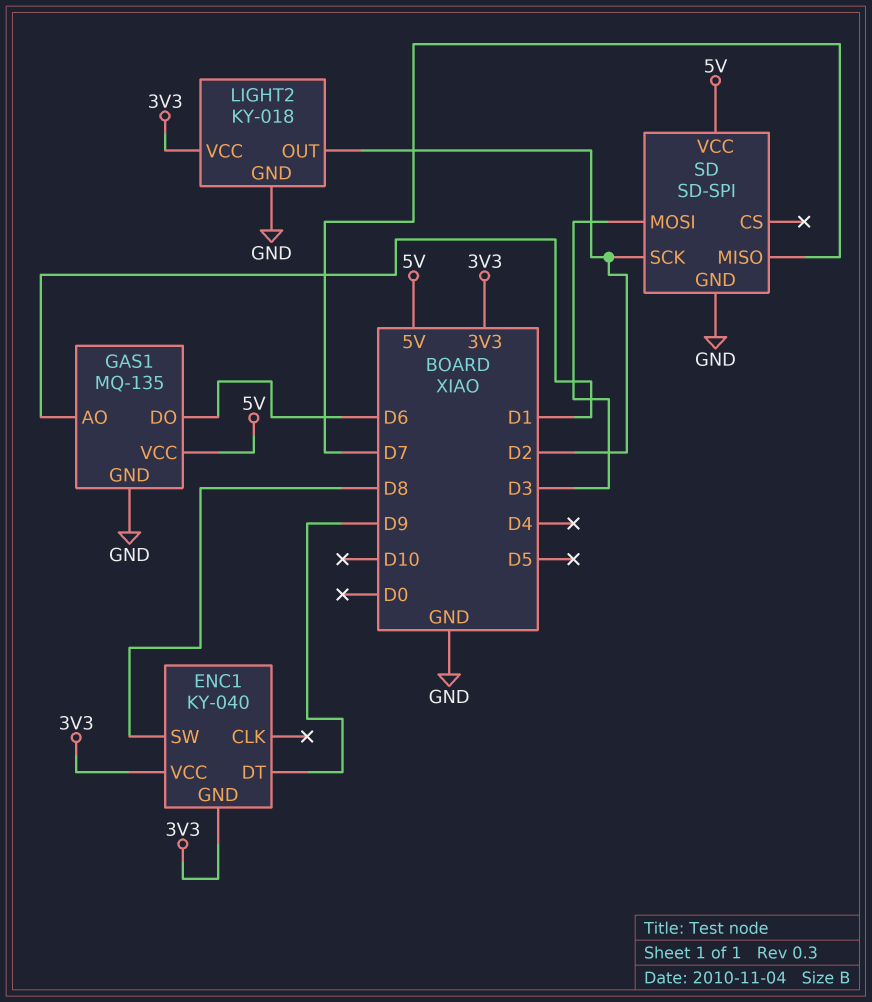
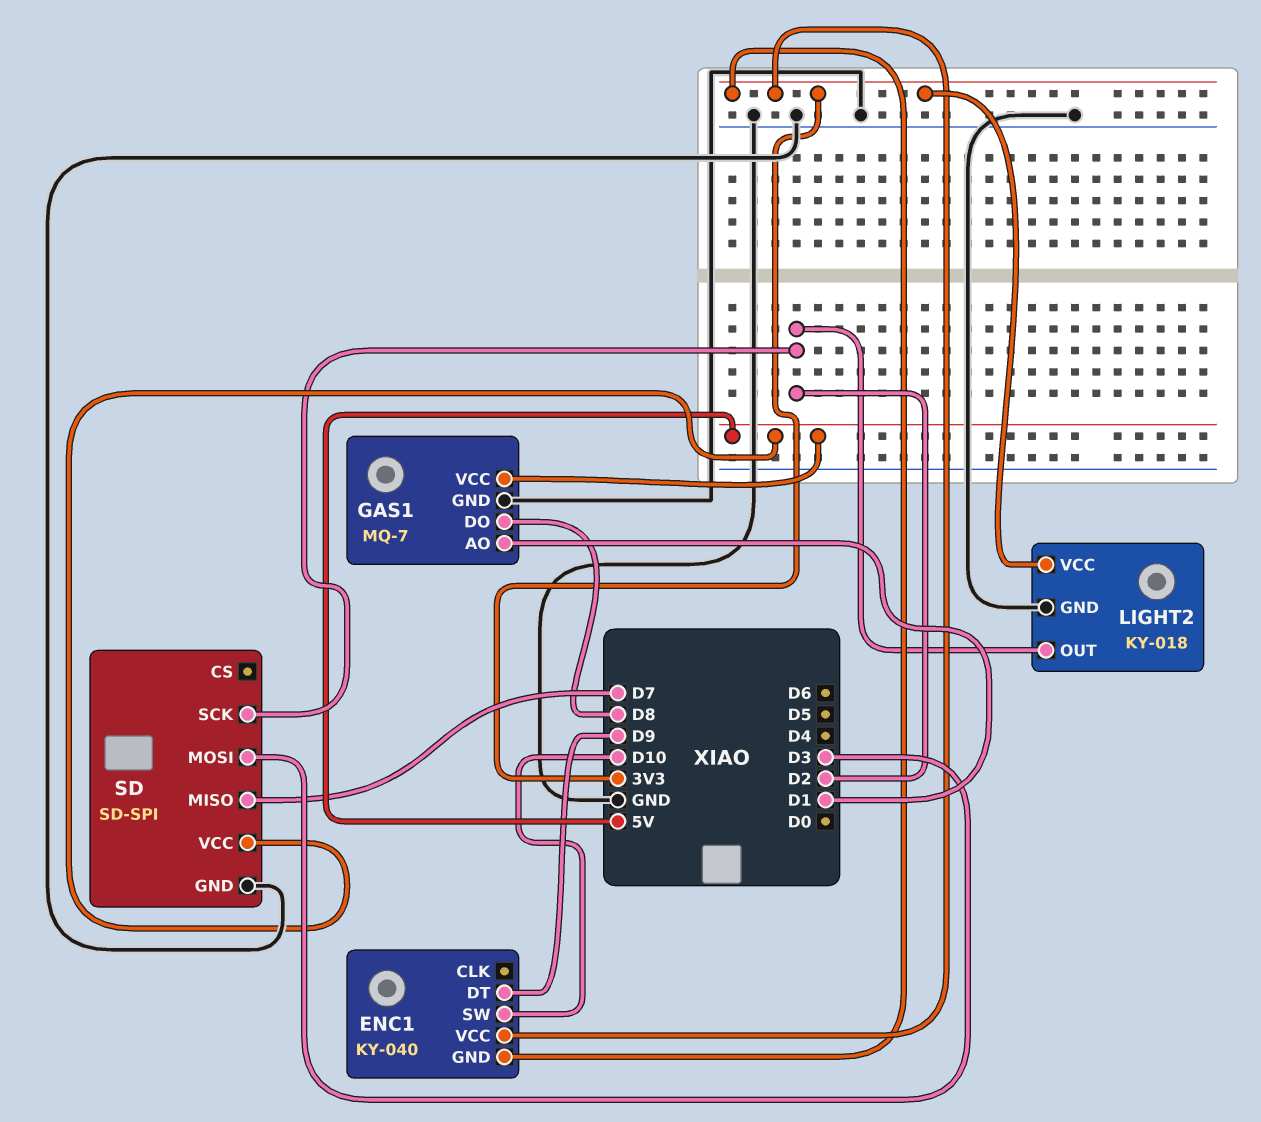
ENC1 pin SW: D8 -> D10
GAS1: MQ-135 -> MQ-7
GAS1 pin DO: D6 -> D8

